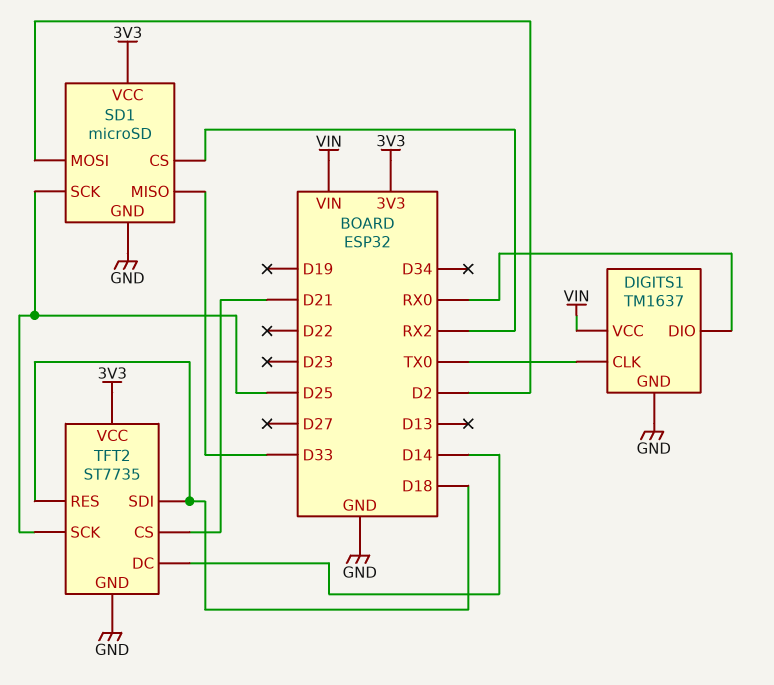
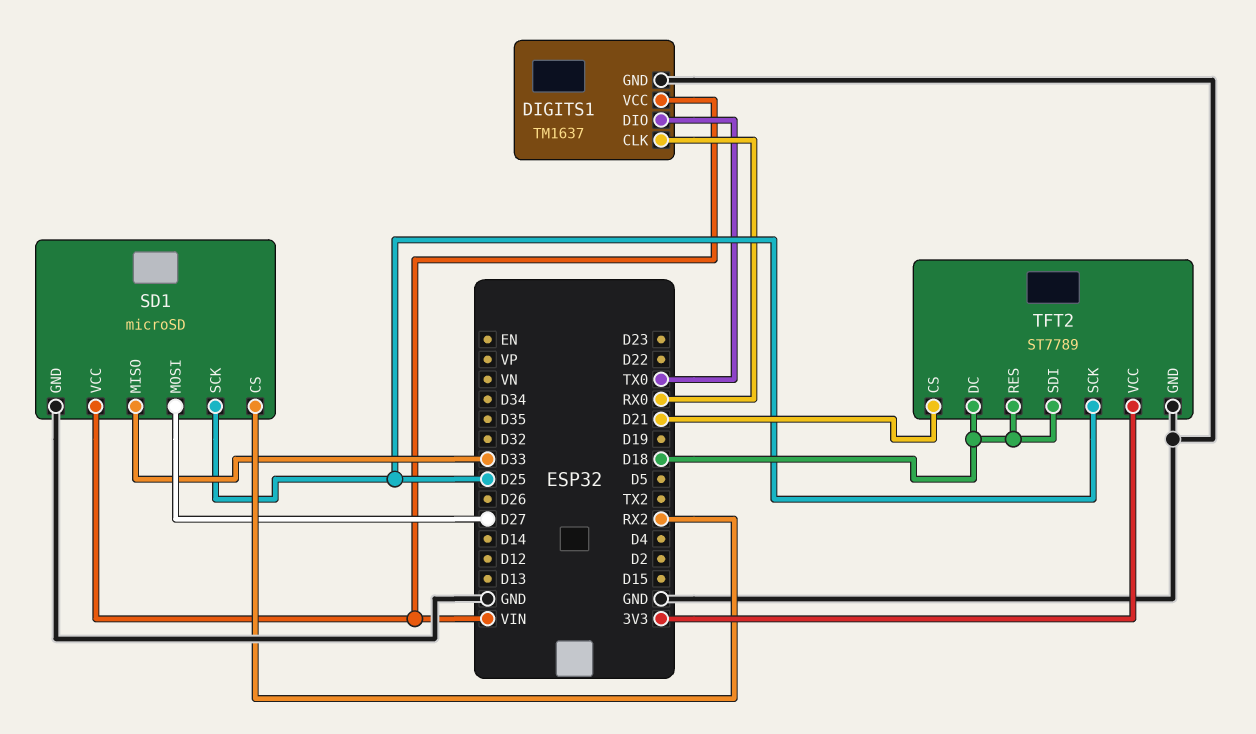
DIGITS1 pin CLK: TX0 -> RX0
DIGITS1 pin DIO: RX0 -> TX0
SD1 pin MOSI: D2 -> D27
SD1 pin VCC: 3V3 -> VIN
TFT2: ST7735 -> ST7789
TFT2 pin DC: D14 -> D18

